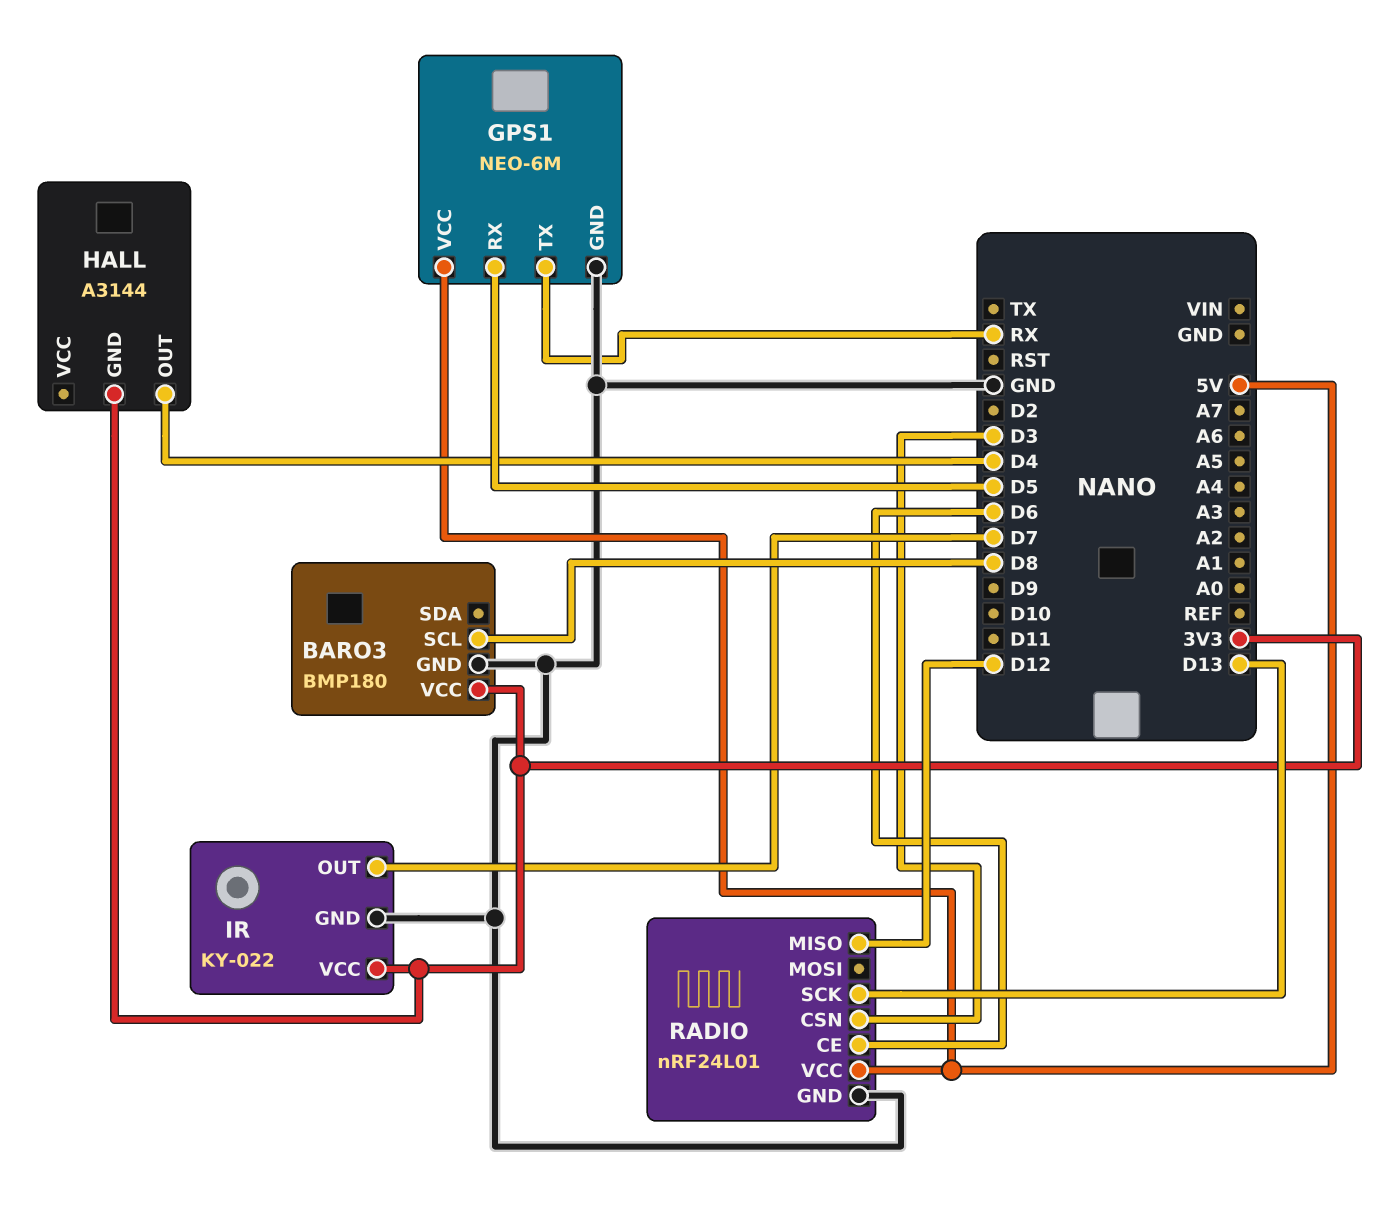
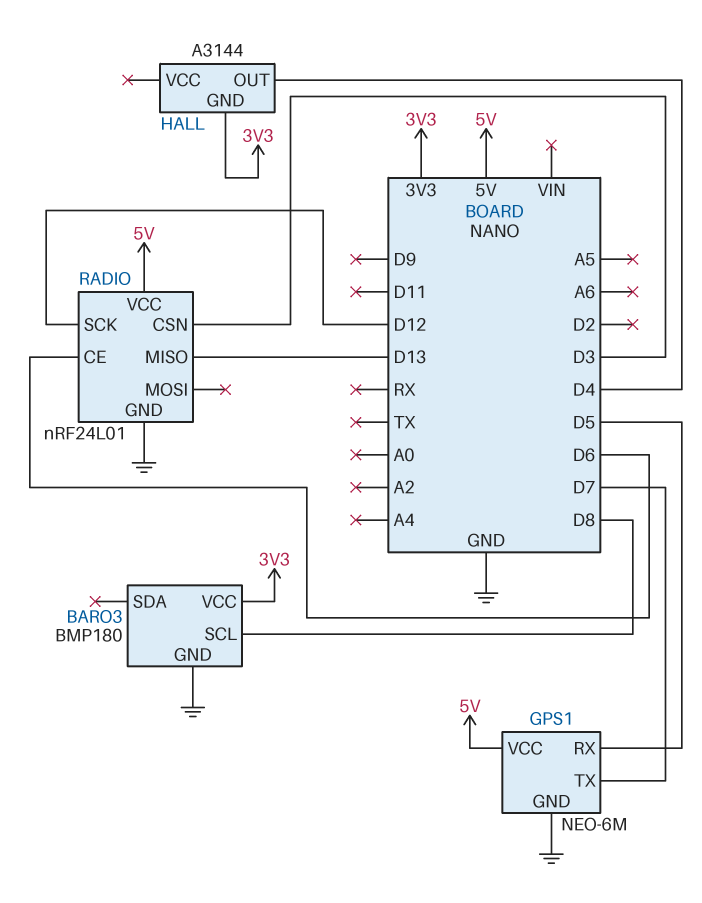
GPS1 pin TX: RX -> D7
IR: KY-022 -> none
IR pin GND: GND -> none
IR pin OUT: D7 -> none
IR pin VCC: 3V3 -> none
RADIO pin MISO: D12 -> D13
RADIO pin SCK: D13 -> D12

